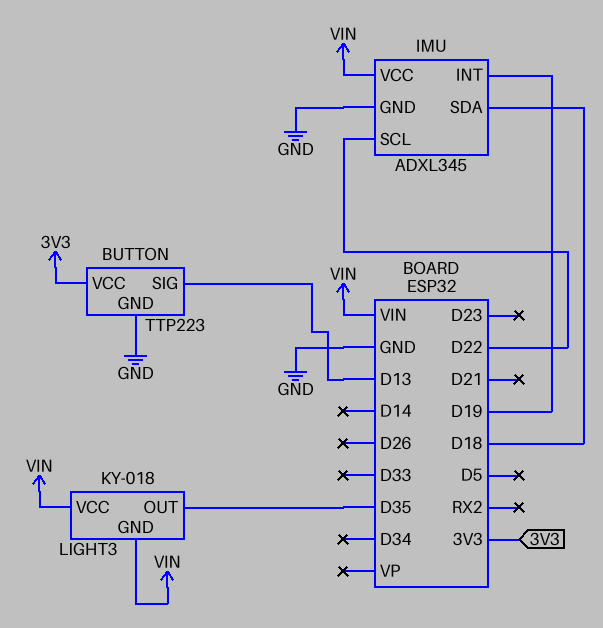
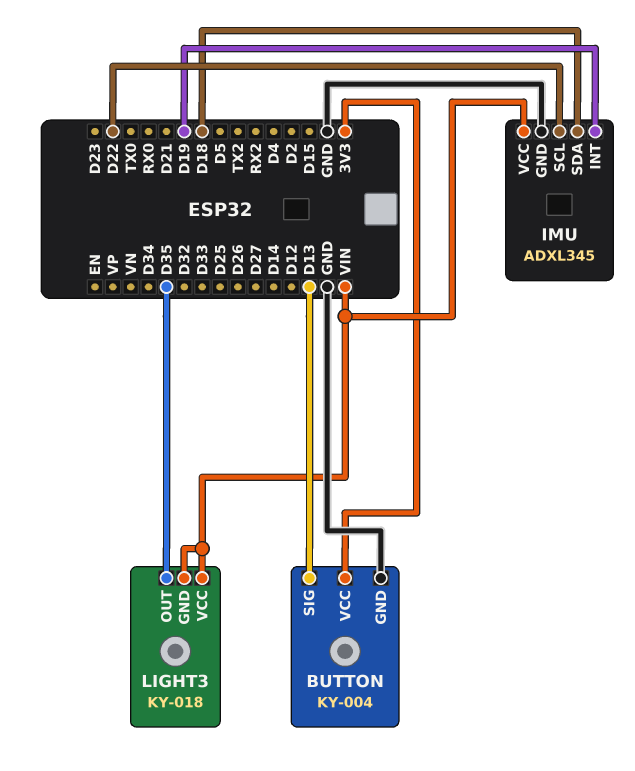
BUTTON: TTP223 -> KY-004

